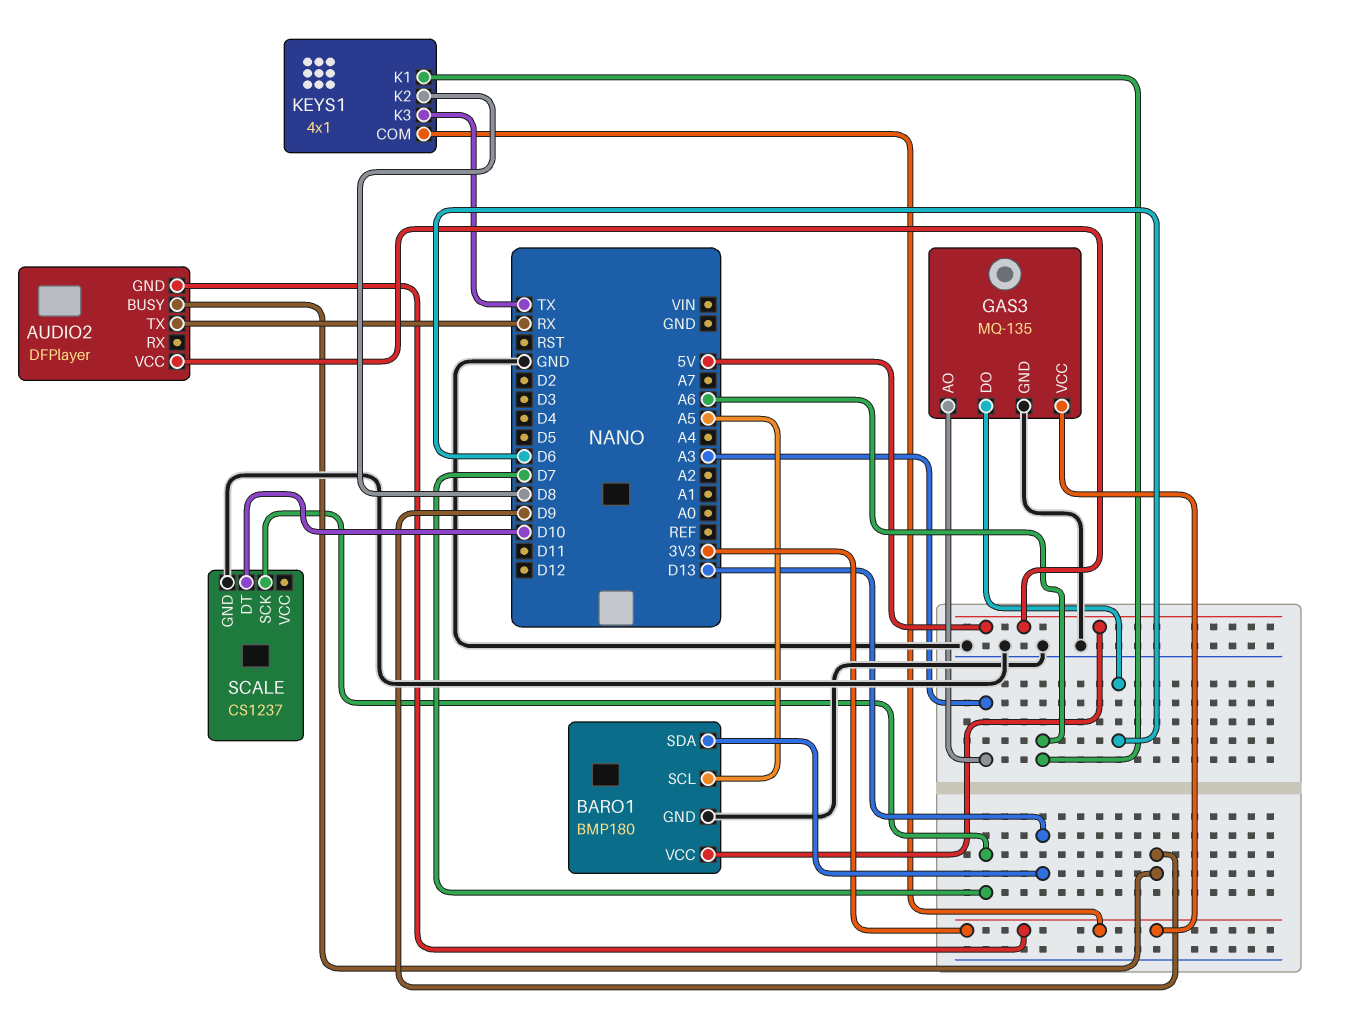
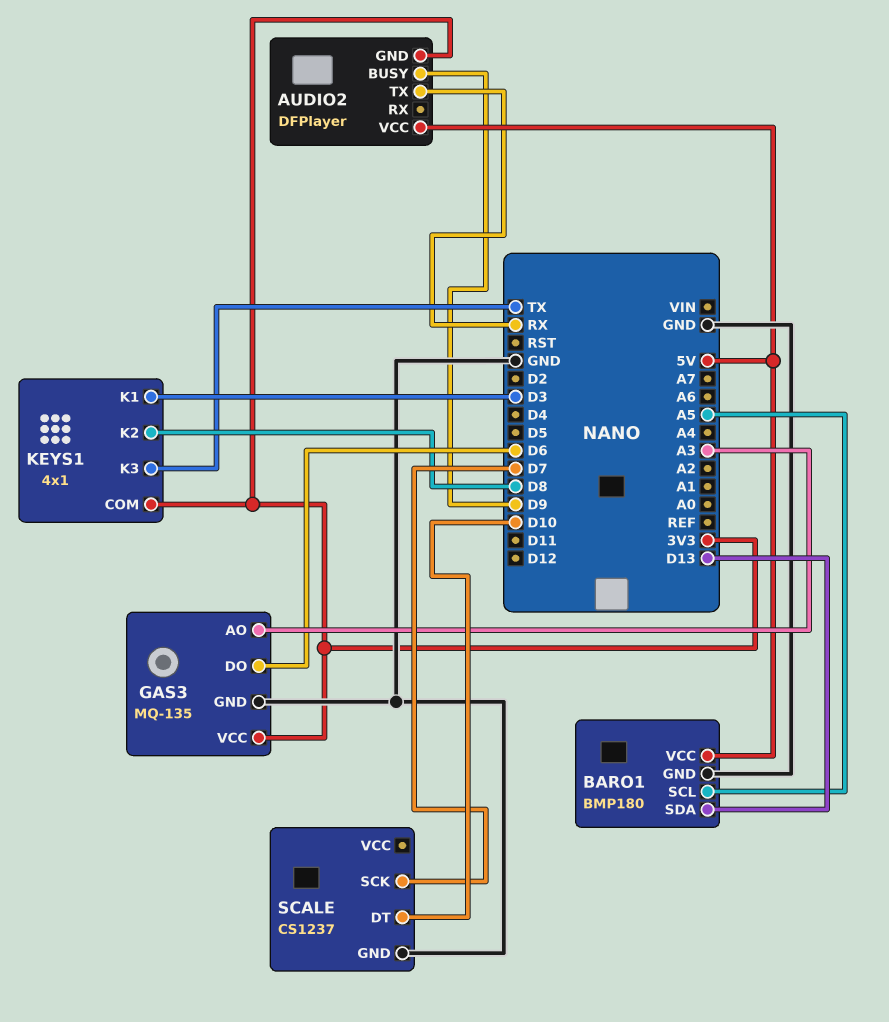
KEYS1 pin K1: A6 -> D3

